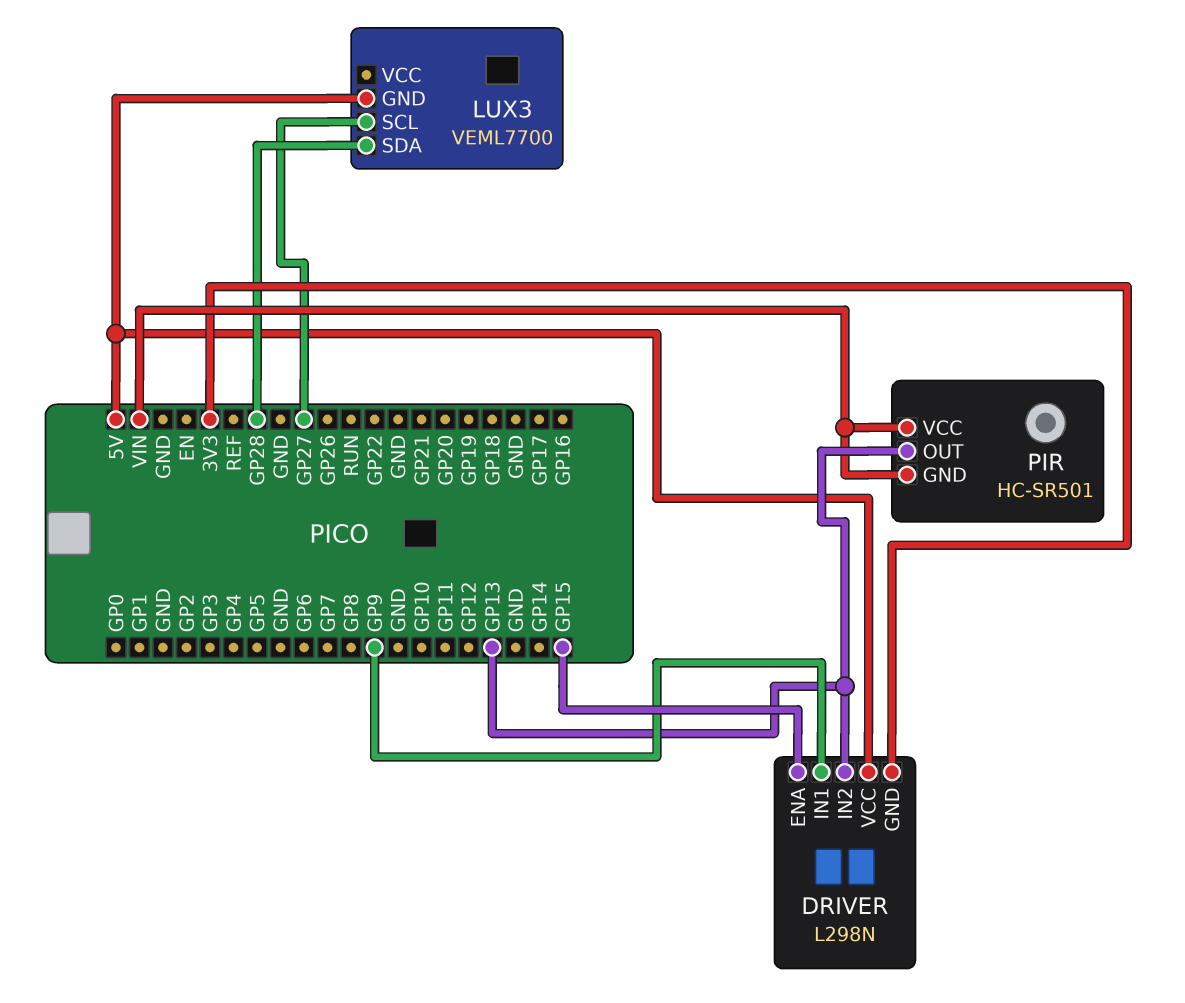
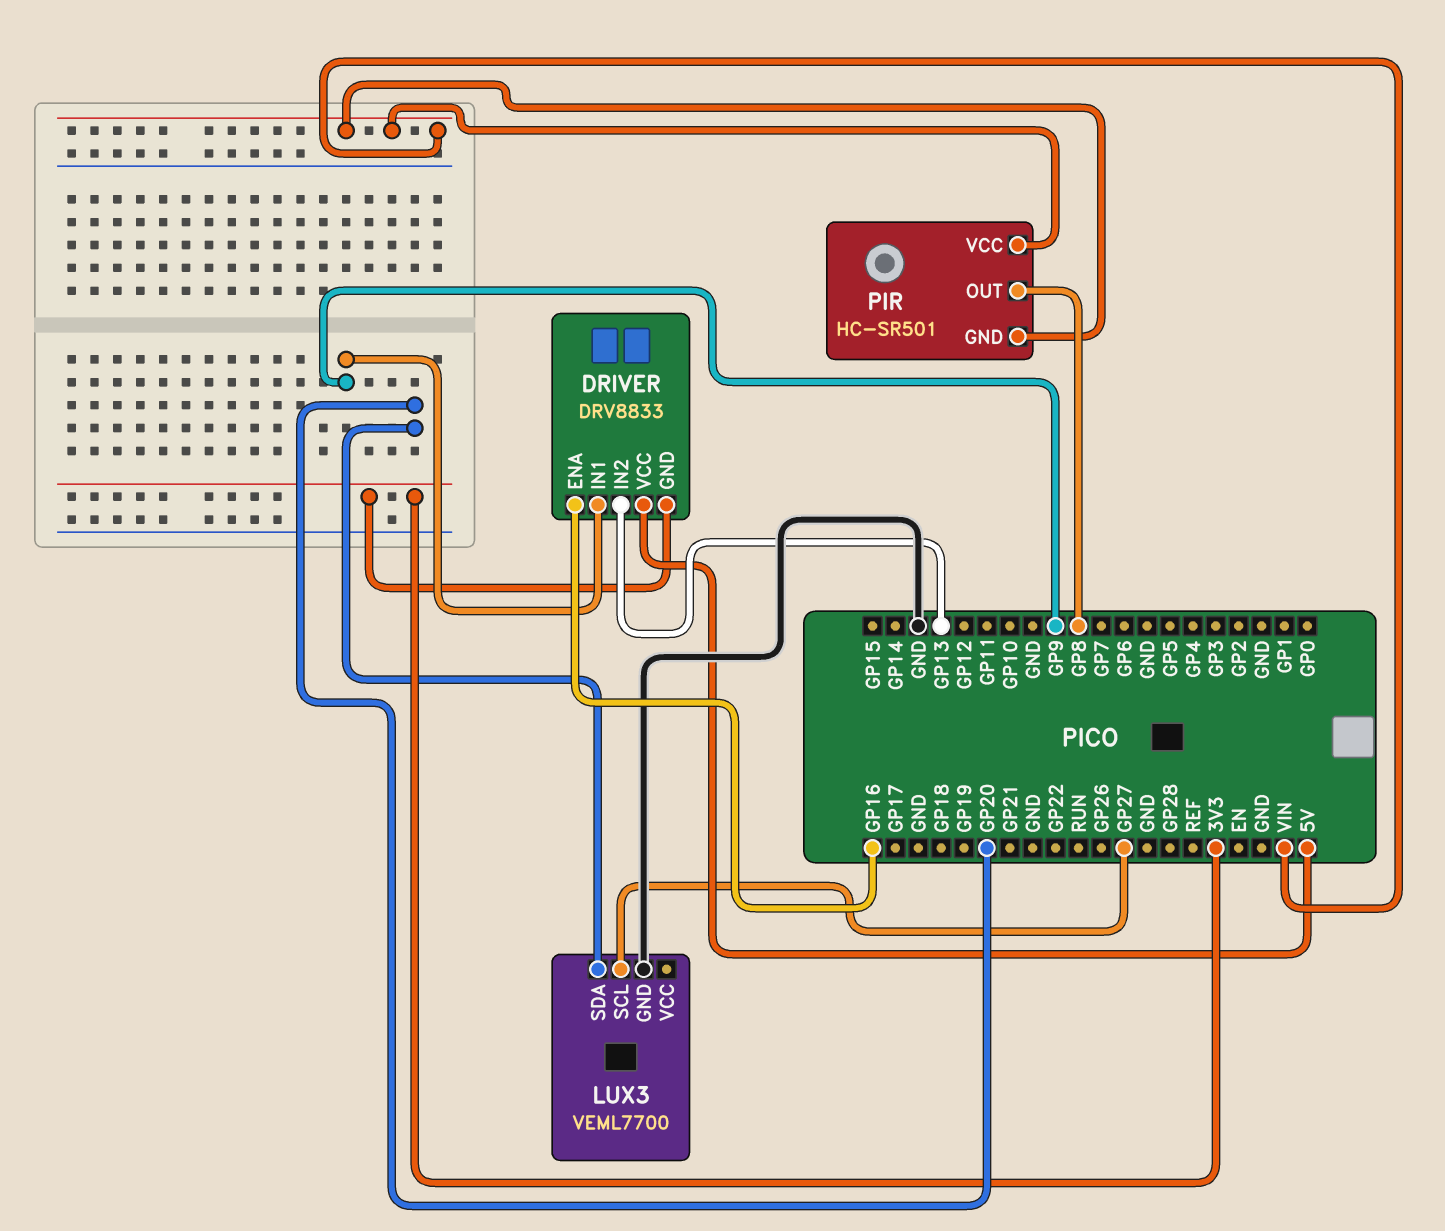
DRIVER: L298N -> DRV8833
DRIVER pin ENA: GP15 -> GP16
LUX3 pin GND: 5V -> GND
LUX3 pin SDA: GP28 -> GP20
PIR pin OUT: GP13 -> GP8

